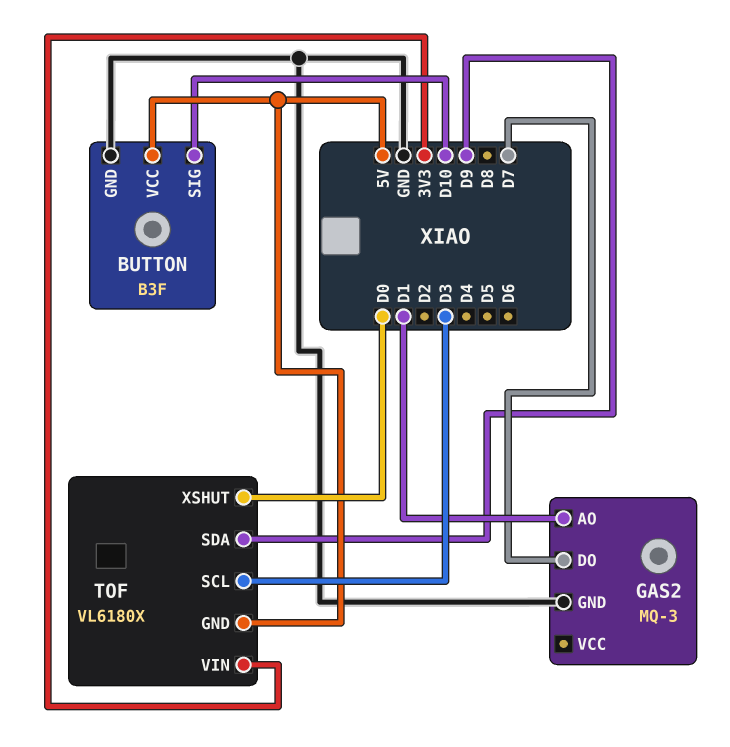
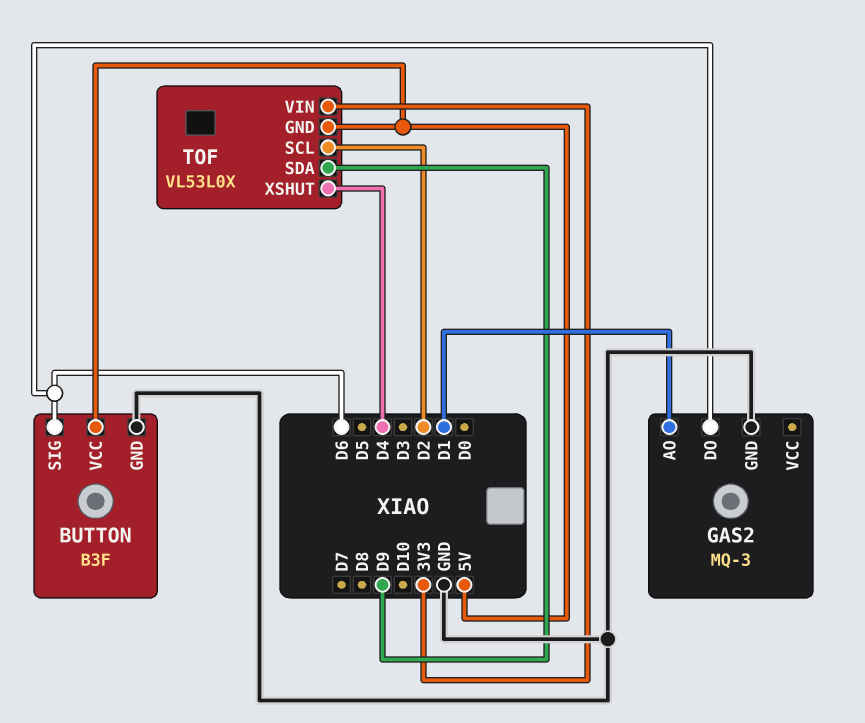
BUTTON pin SIG: D10 -> D6
GAS2 pin DO: D7 -> D6
TOF: VL6180X -> VL53L0X
TOF pin SCL: D3 -> D2
TOF pin XSHUT: D0 -> D4

